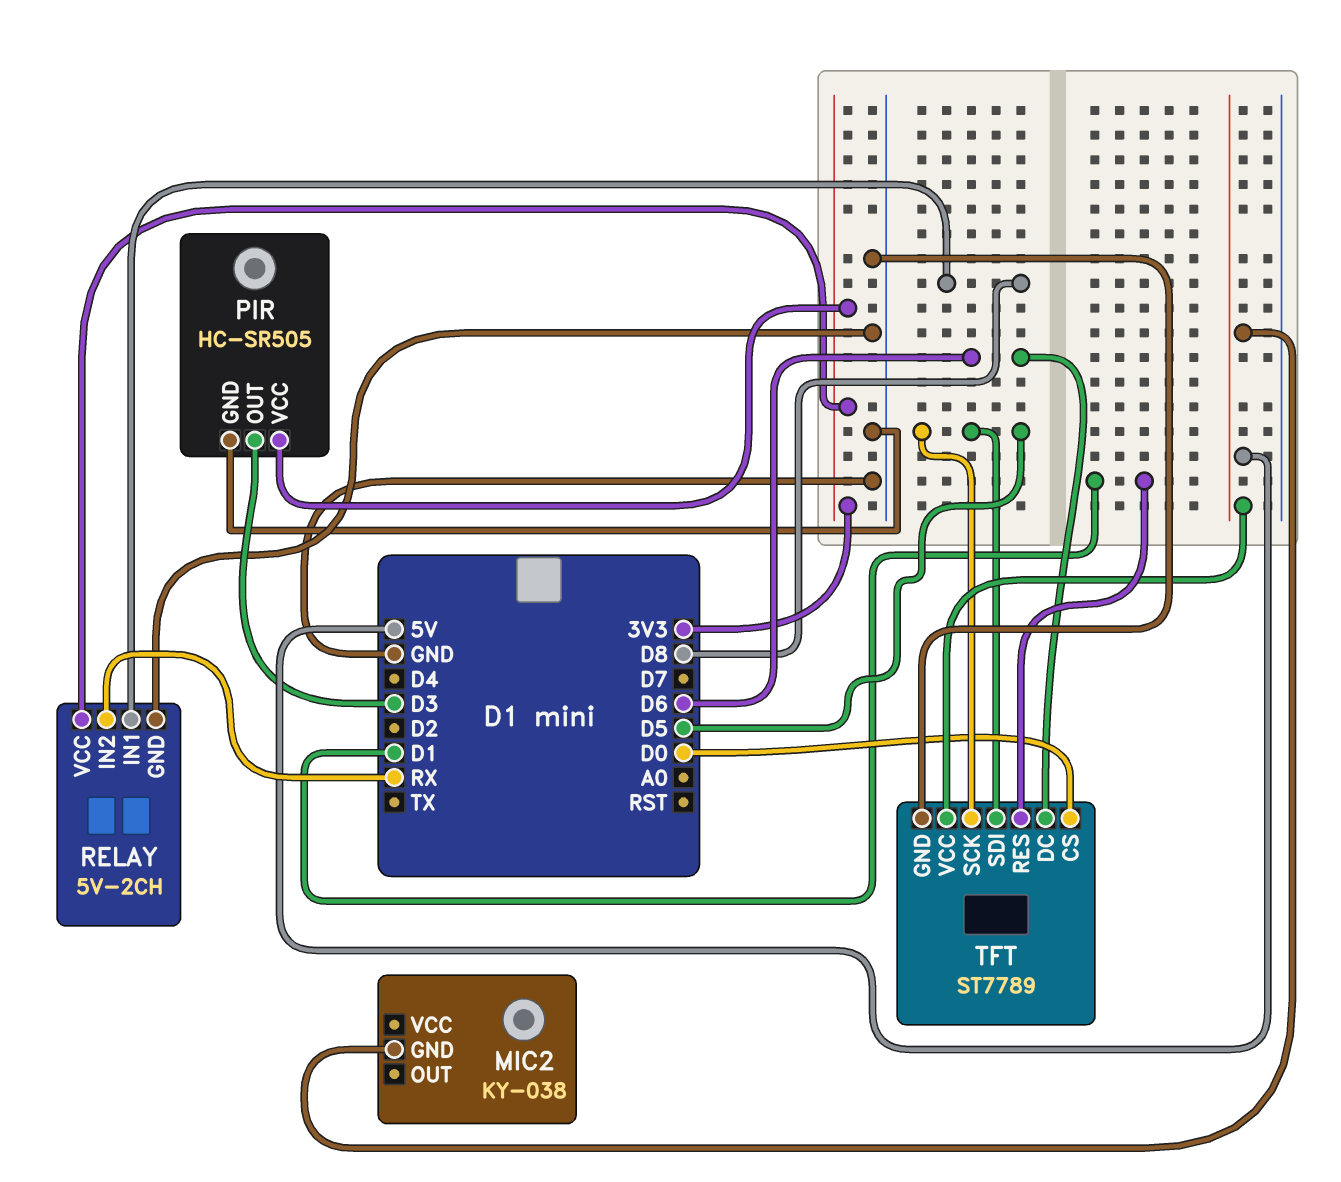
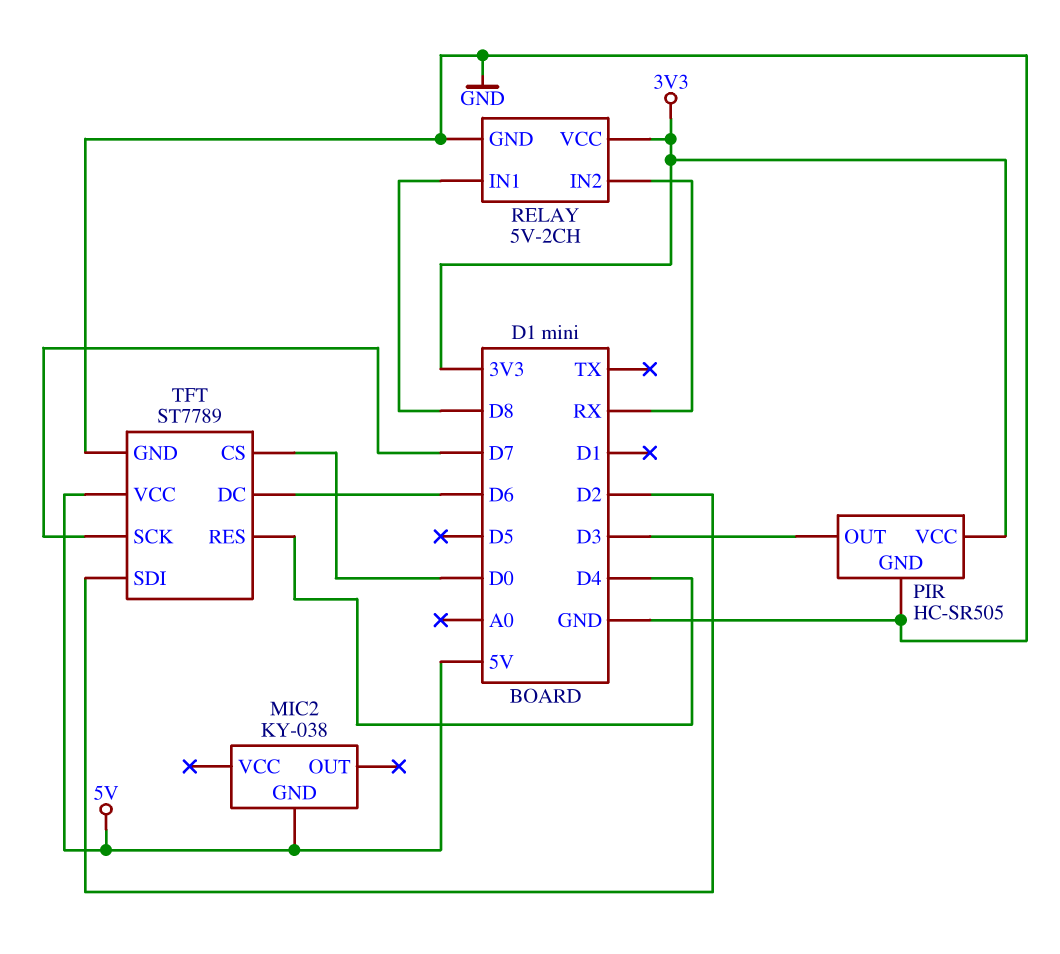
TFT pin RES: D1 -> D4
TFT pin SCK: D5 -> D7
TFT pin SDI: D5 -> D2

